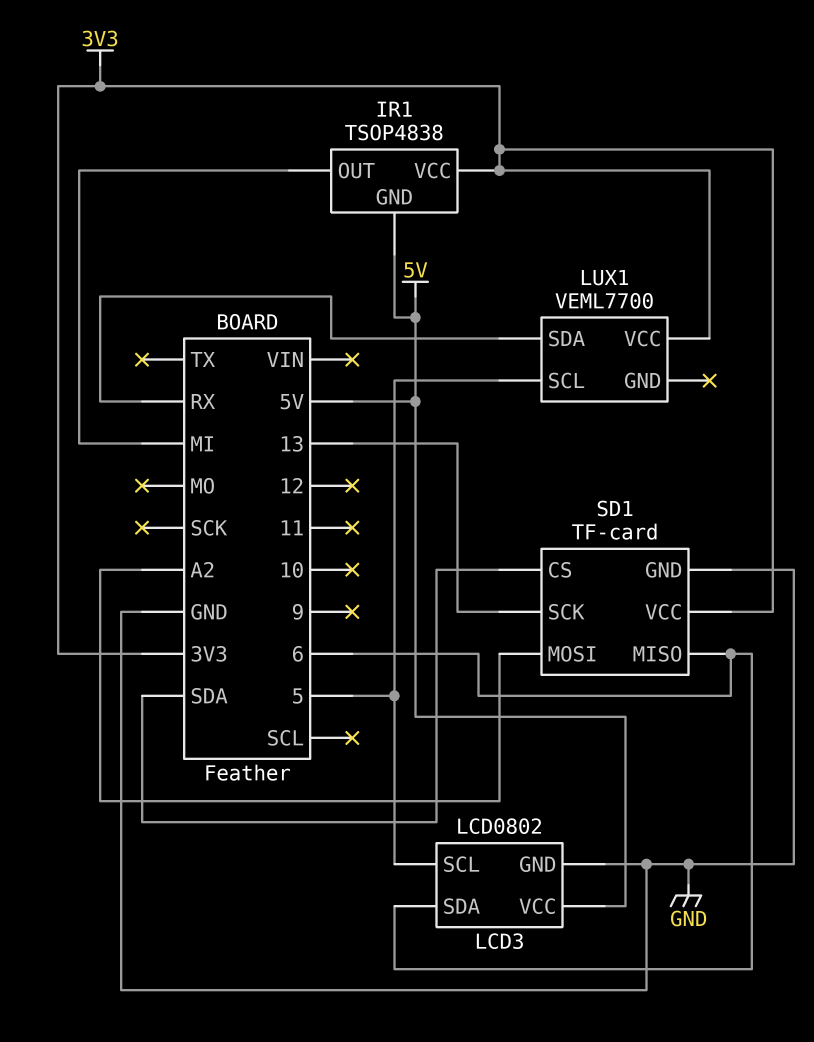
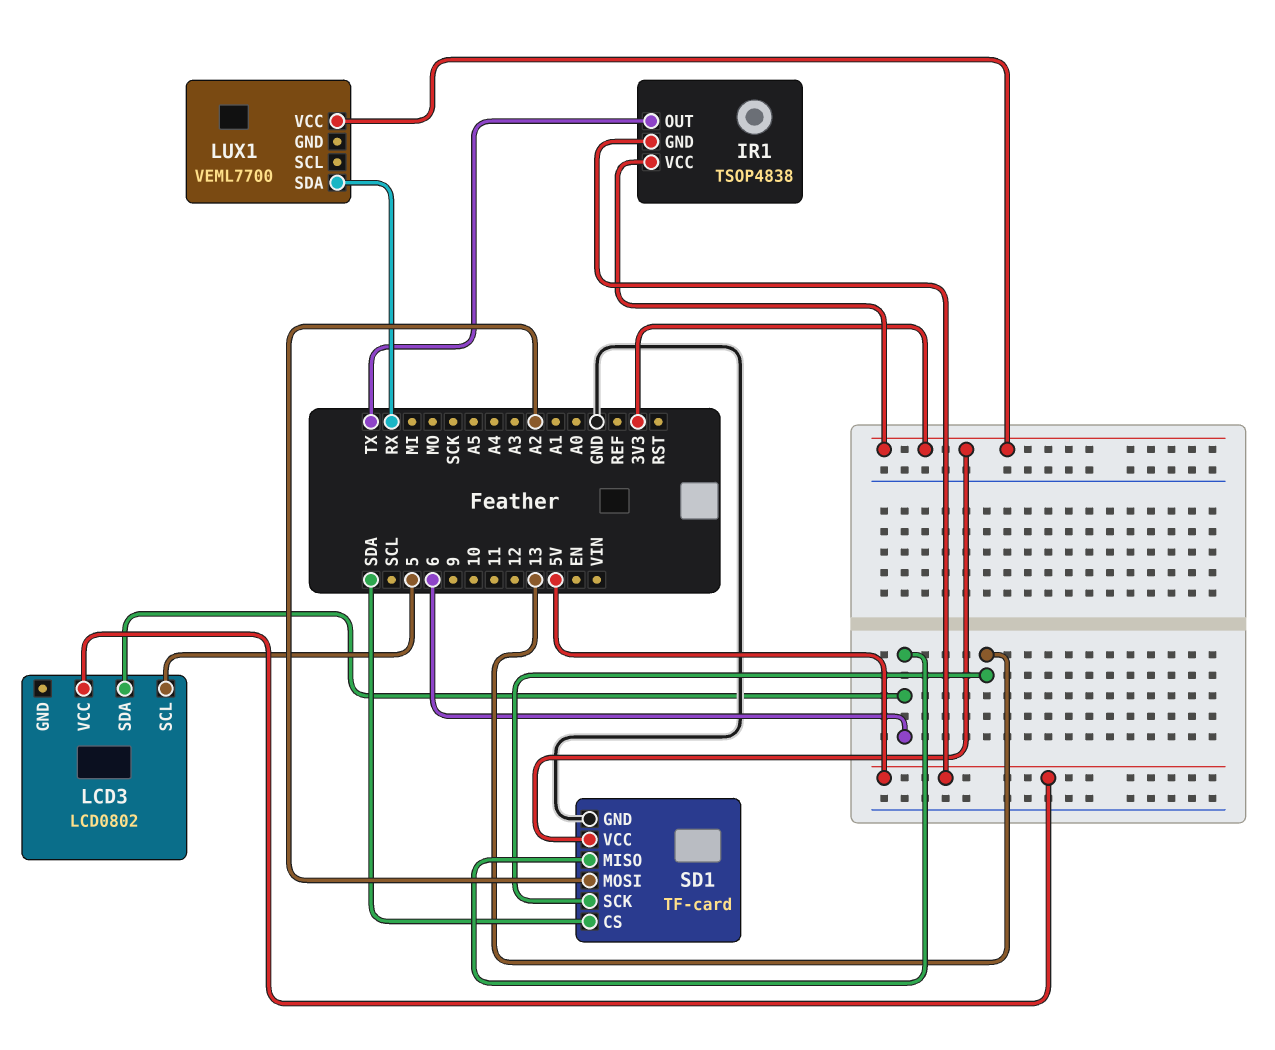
IR1 pin OUT: MI -> TX
LCD3 pin GND: GND -> none
LUX1 pin SCL: 5 -> none

